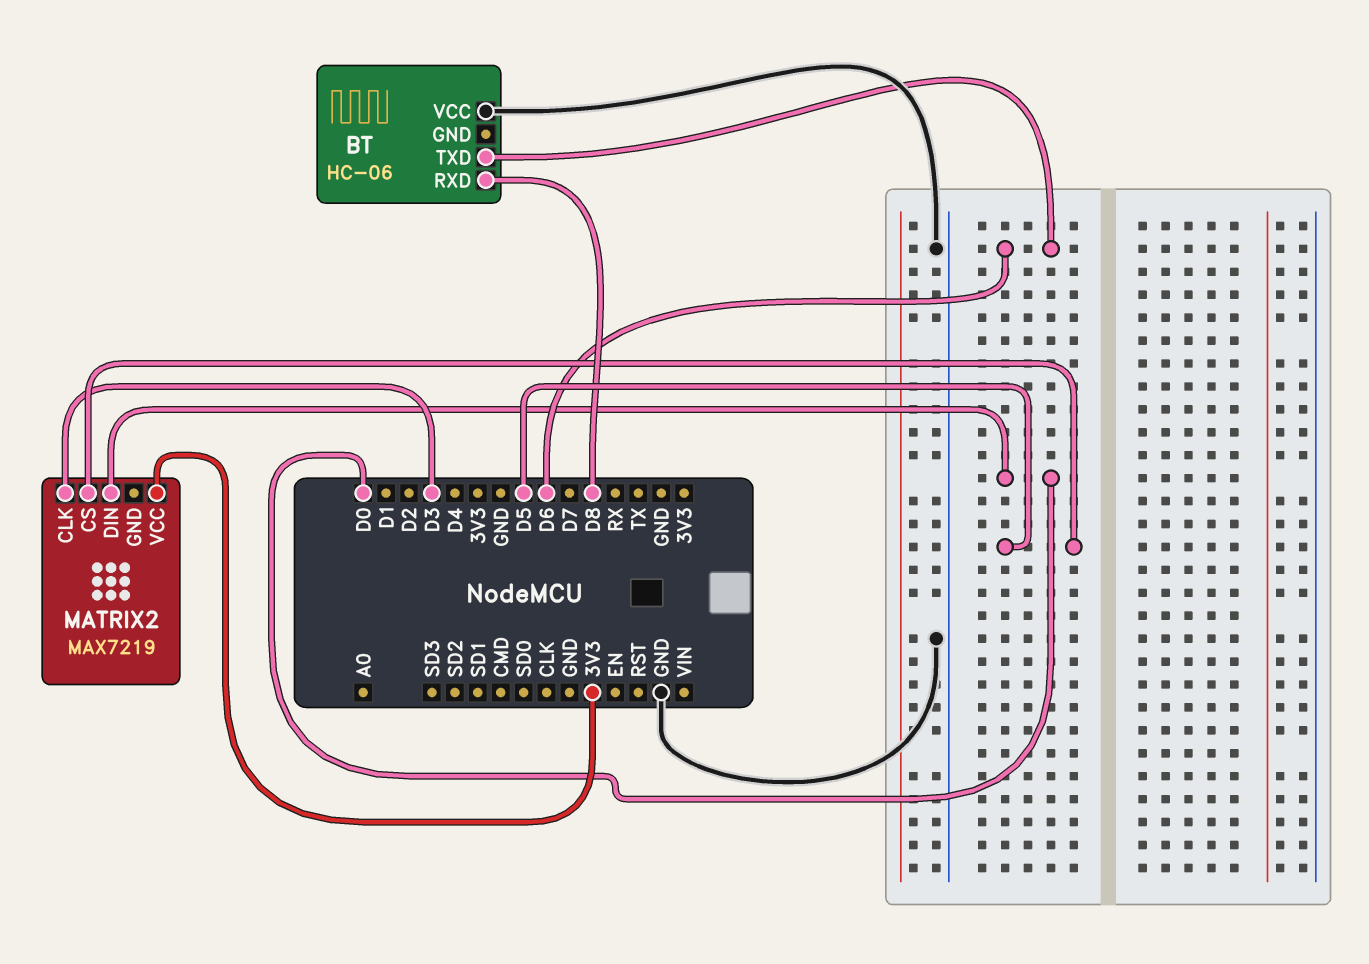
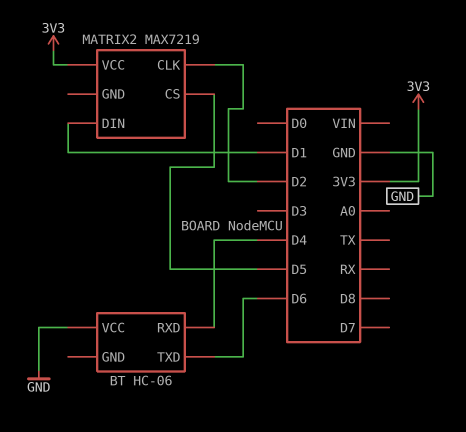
BT pin RXD: D8 -> D4
MATRIX2 pin CLK: D3 -> D2
MATRIX2 pin DIN: D0 -> D1

